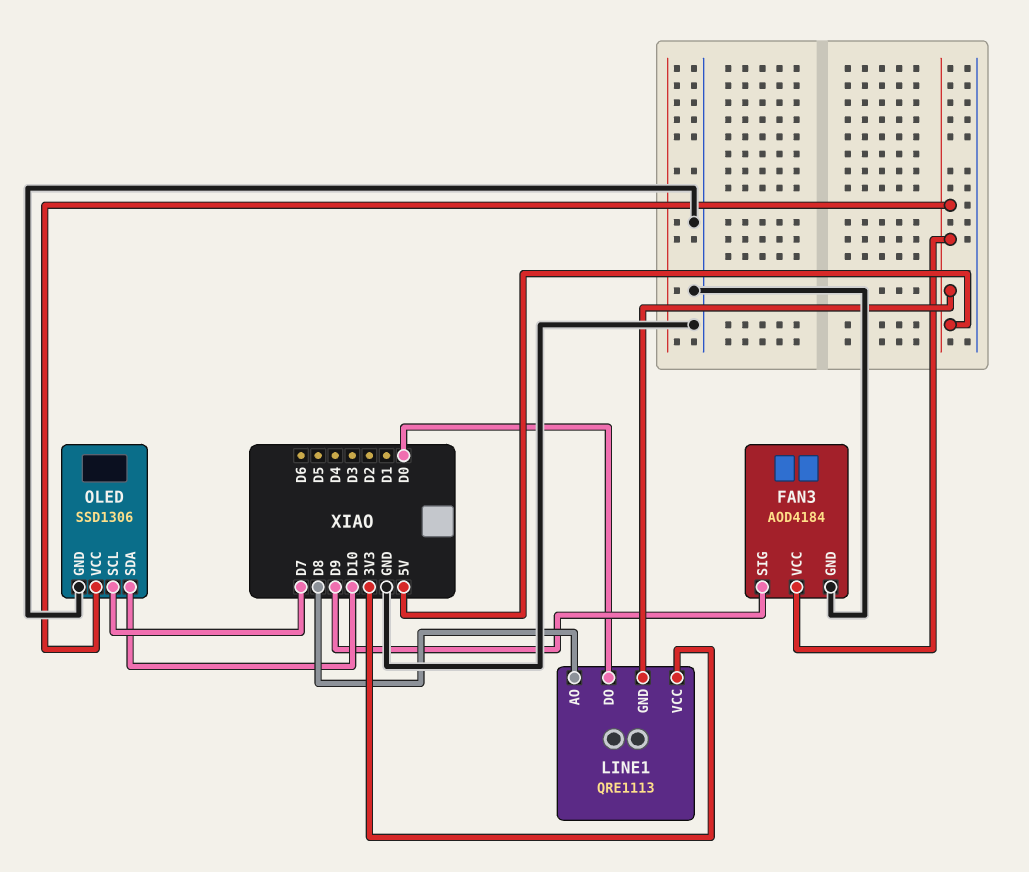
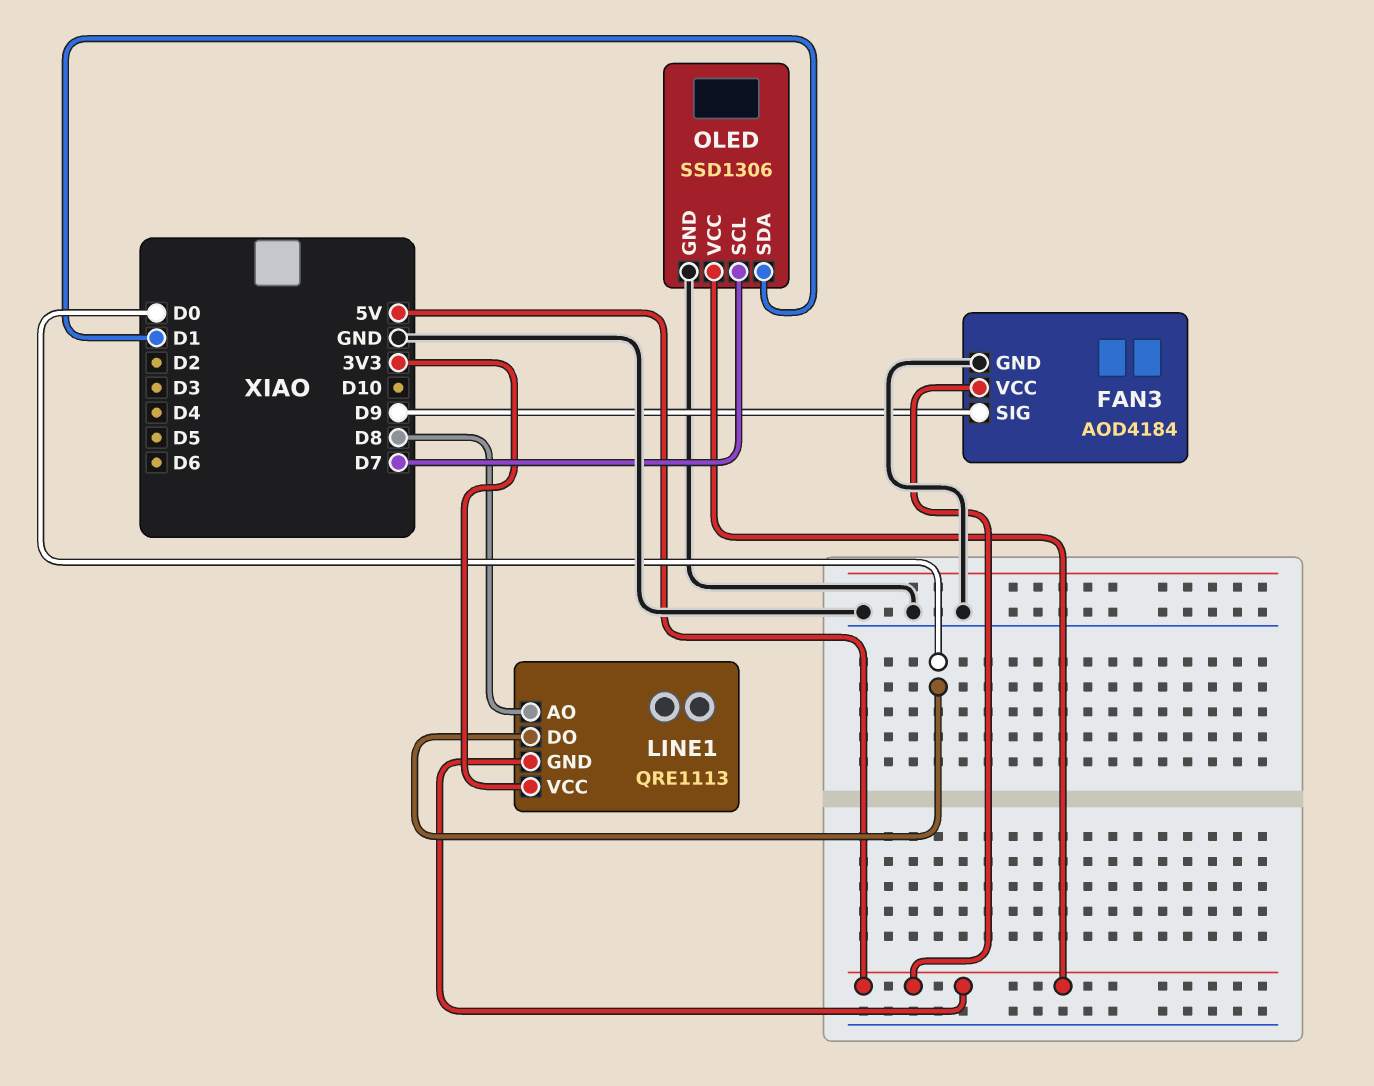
OLED pin SDA: D10 -> D1

